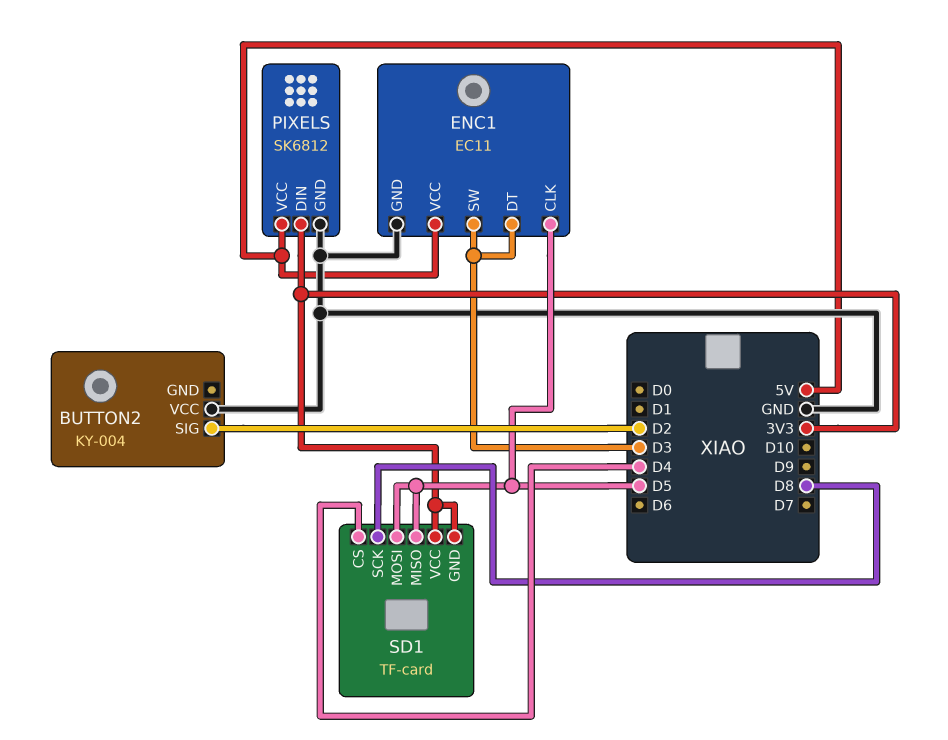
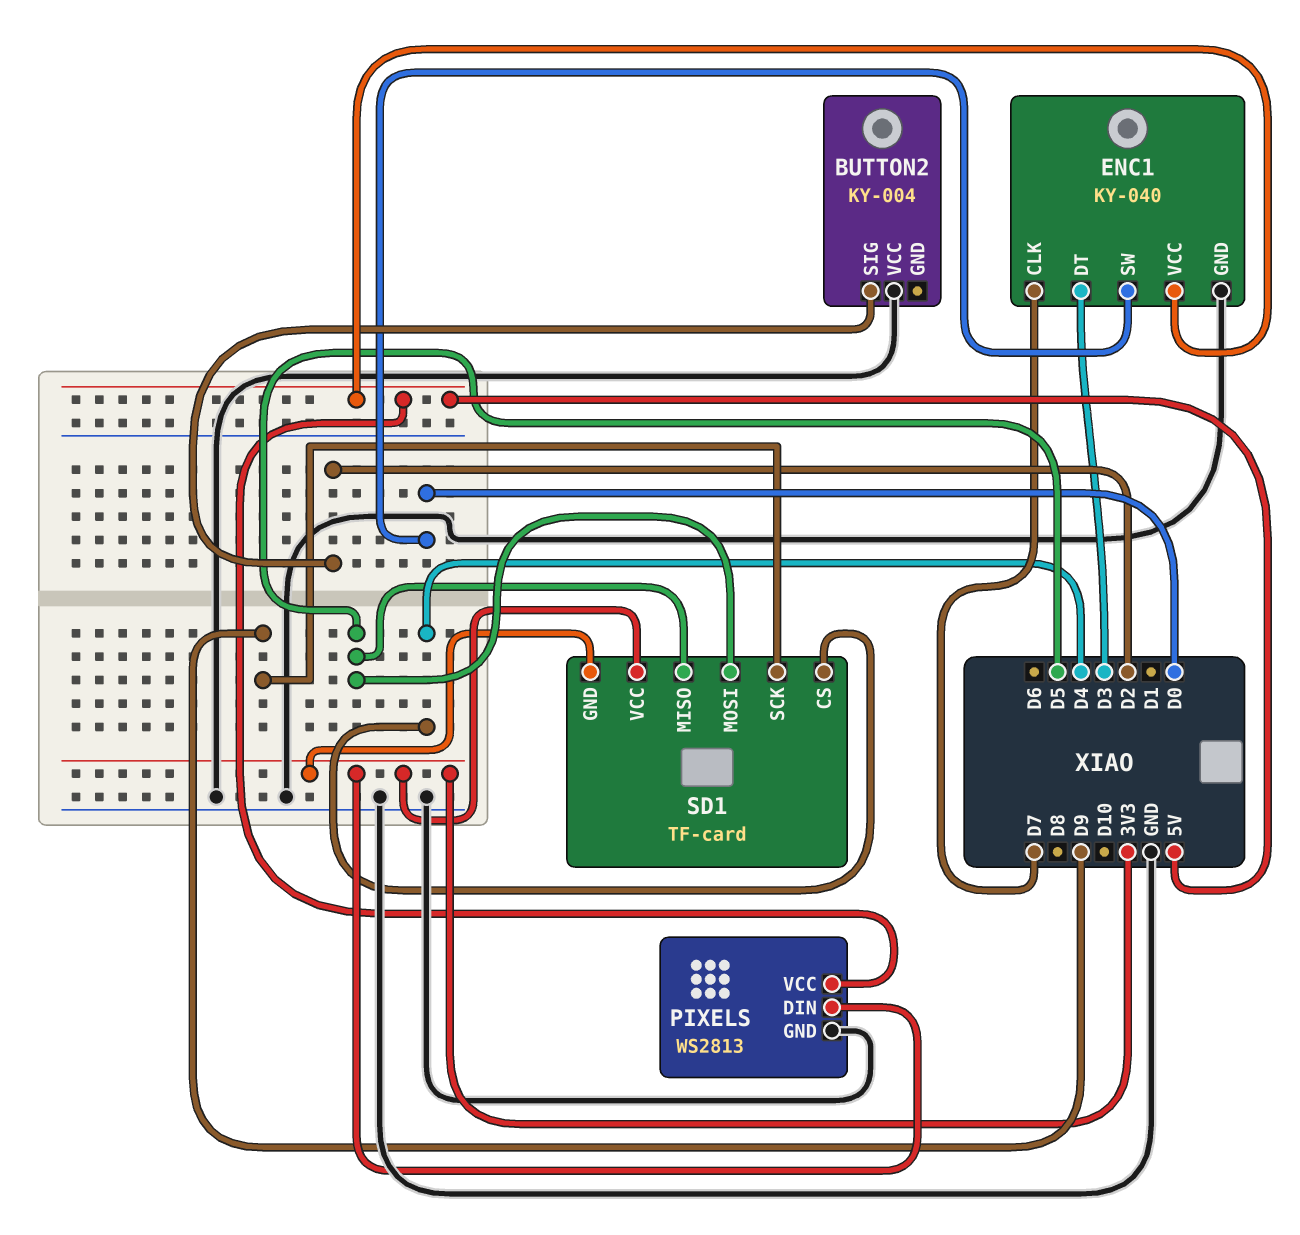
ENC1: EC11 -> KY-040
ENC1 pin CLK: D5 -> D7
ENC1 pin SW: D3 -> D0
PIXELS: SK6812 -> WS2813
SD1 pin SCK: D8 -> D9

